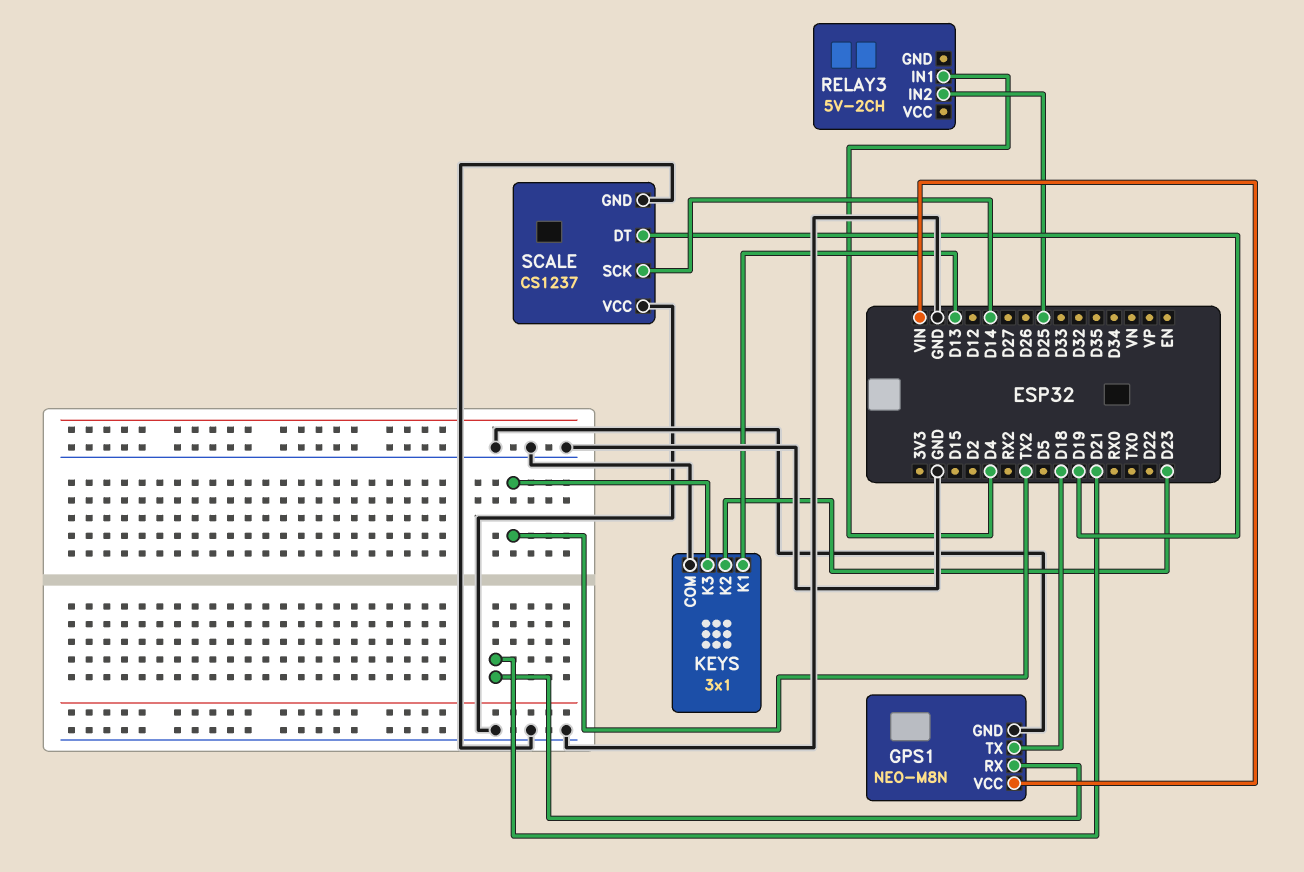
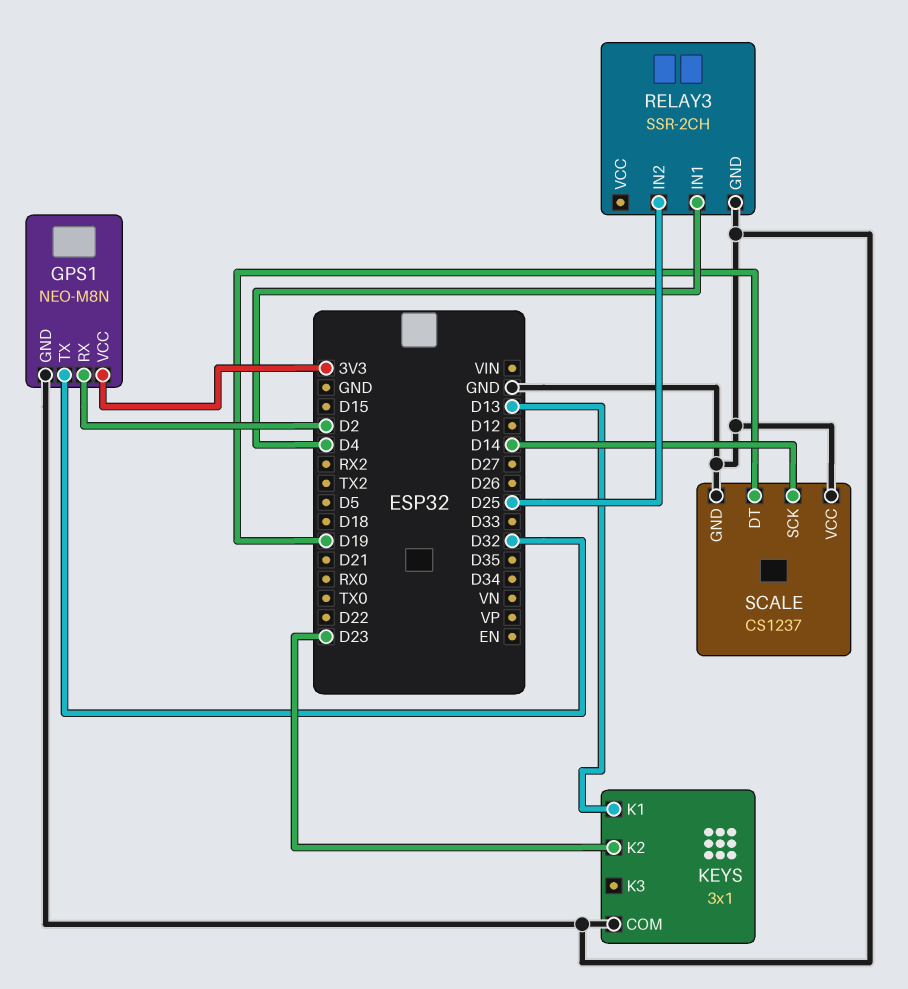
GPS1 pin RX: D21 -> D2
GPS1 pin TX: D18 -> D32
GPS1 pin VCC: VIN -> 3V3
KEYS pin K3: TX2 -> none
RELAY3: 5V-2CH -> SSR-2CH
RELAY3 pin GND: none -> GND

